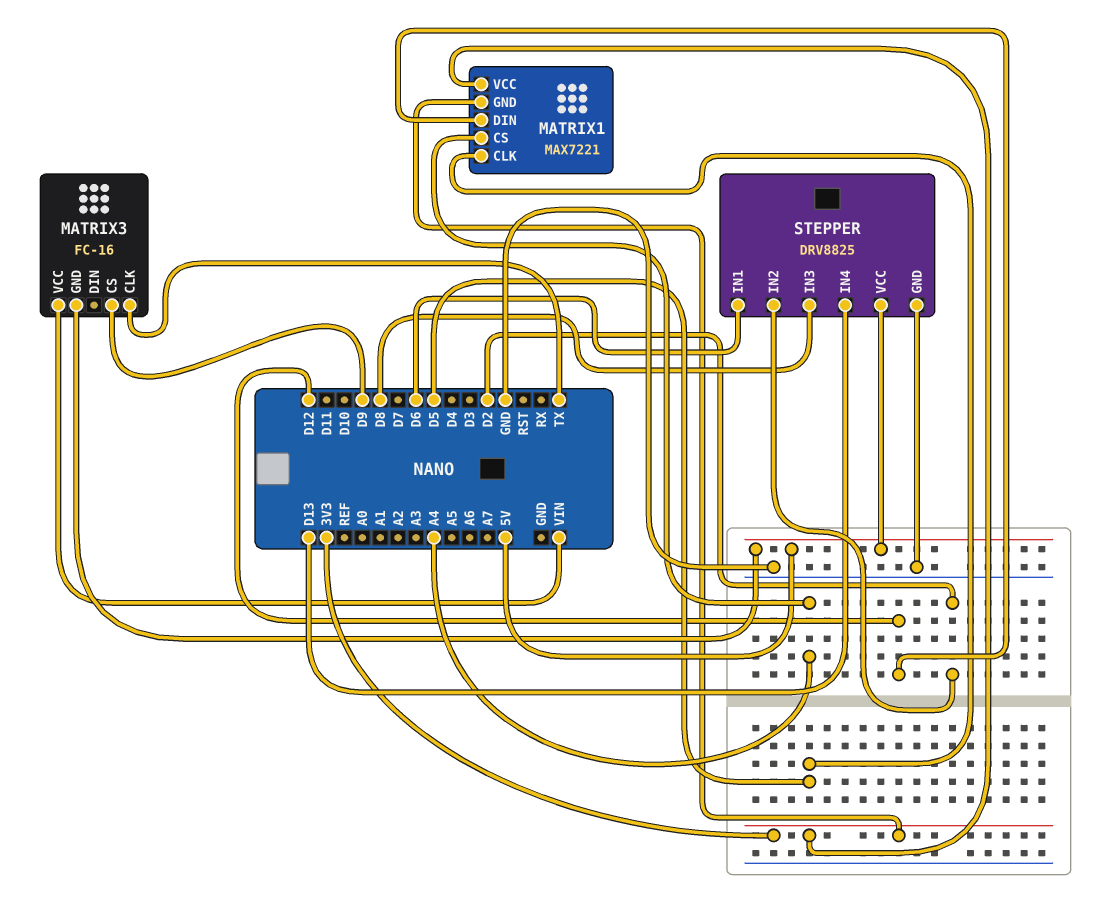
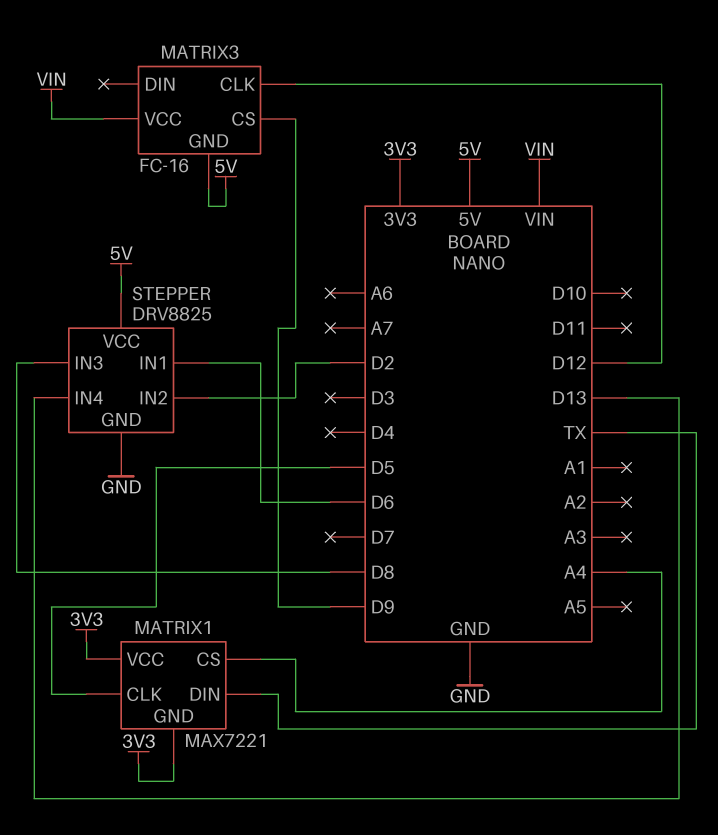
MATRIX1 pin DIN: D12 -> TX
MATRIX3 pin CLK: TX -> D12

